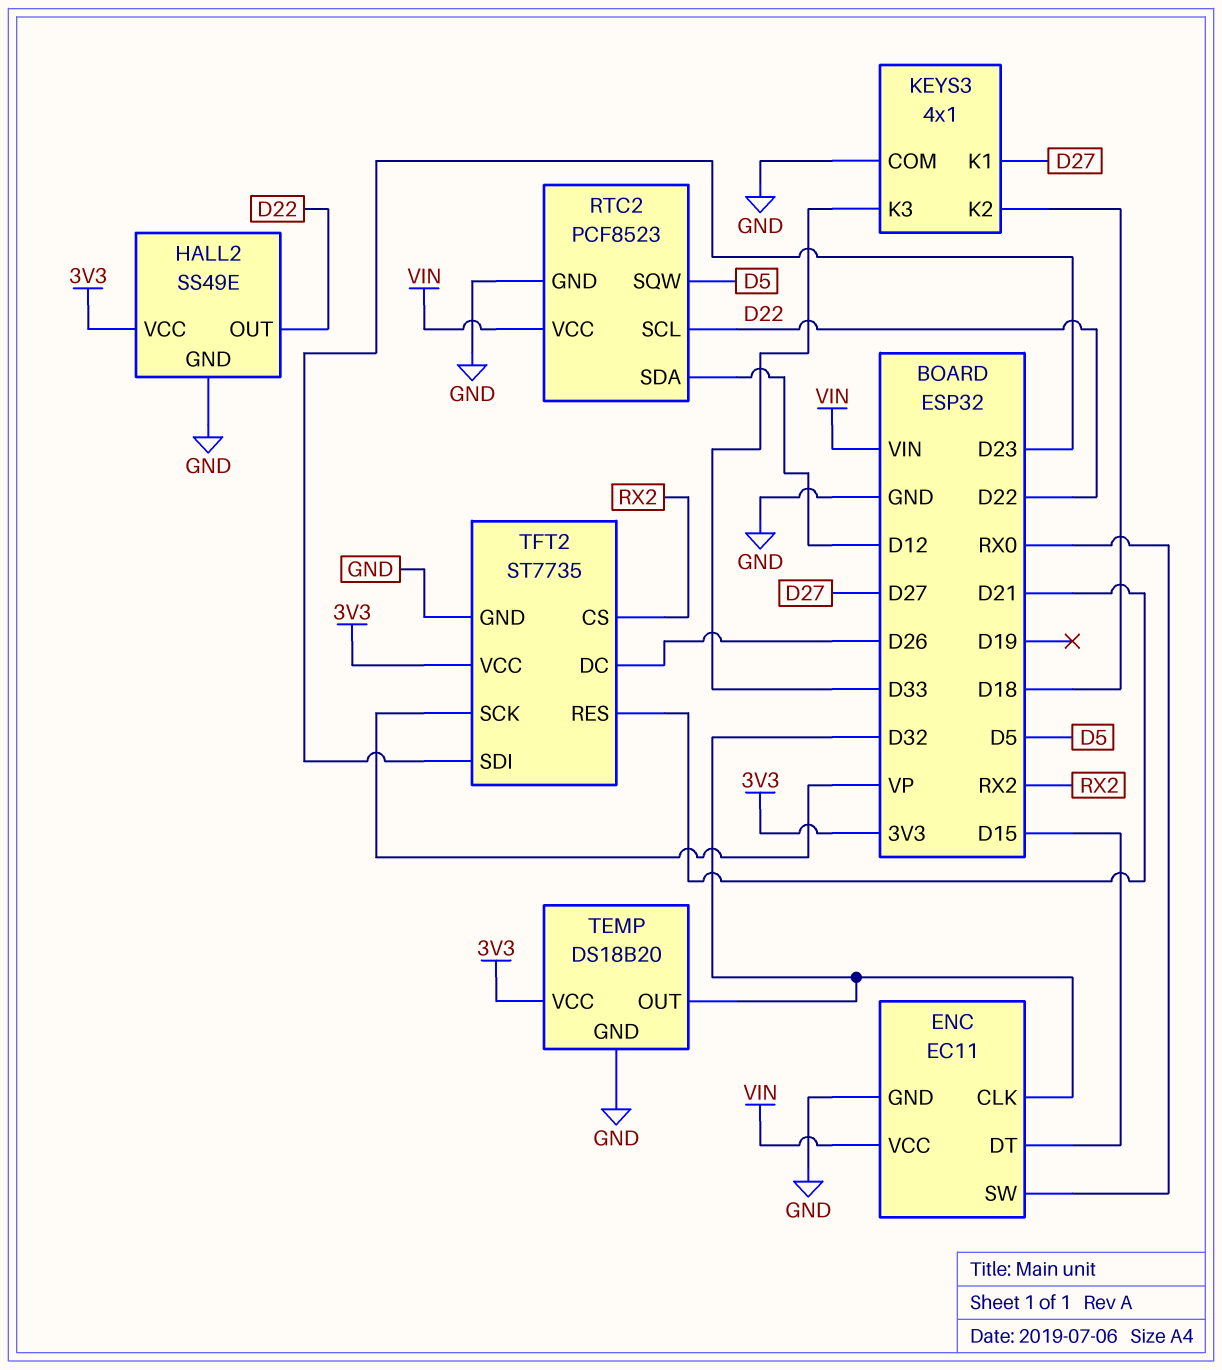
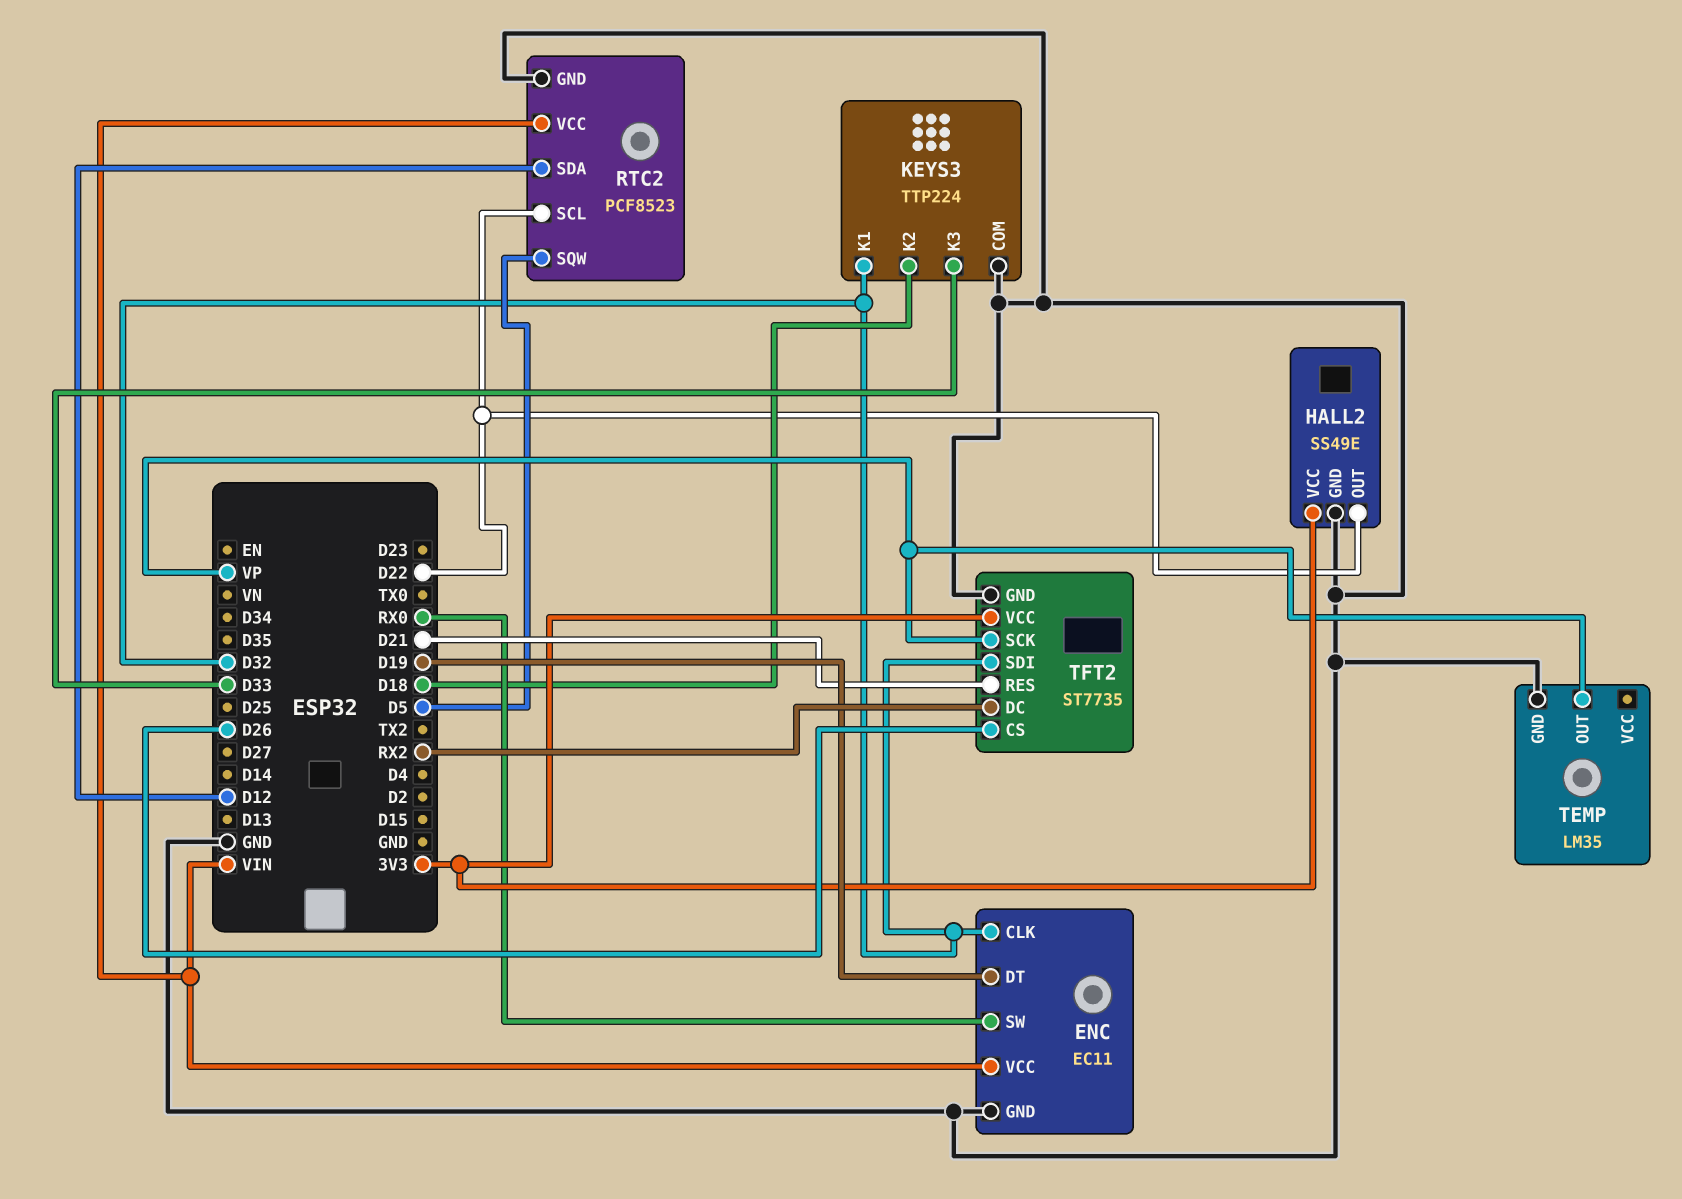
ENC pin DT: D15 -> D19
KEYS3: 4x1 -> TTP224
KEYS3 pin K1: D27 -> D32
TEMP: DS18B20 -> LM35
TEMP pin OUT: D32 -> VP
TEMP pin VCC: 3V3 -> none
TFT2 pin CS: RX2 -> D26
TFT2 pin DC: D26 -> RX2
TFT2 pin SDI: D23 -> D32

